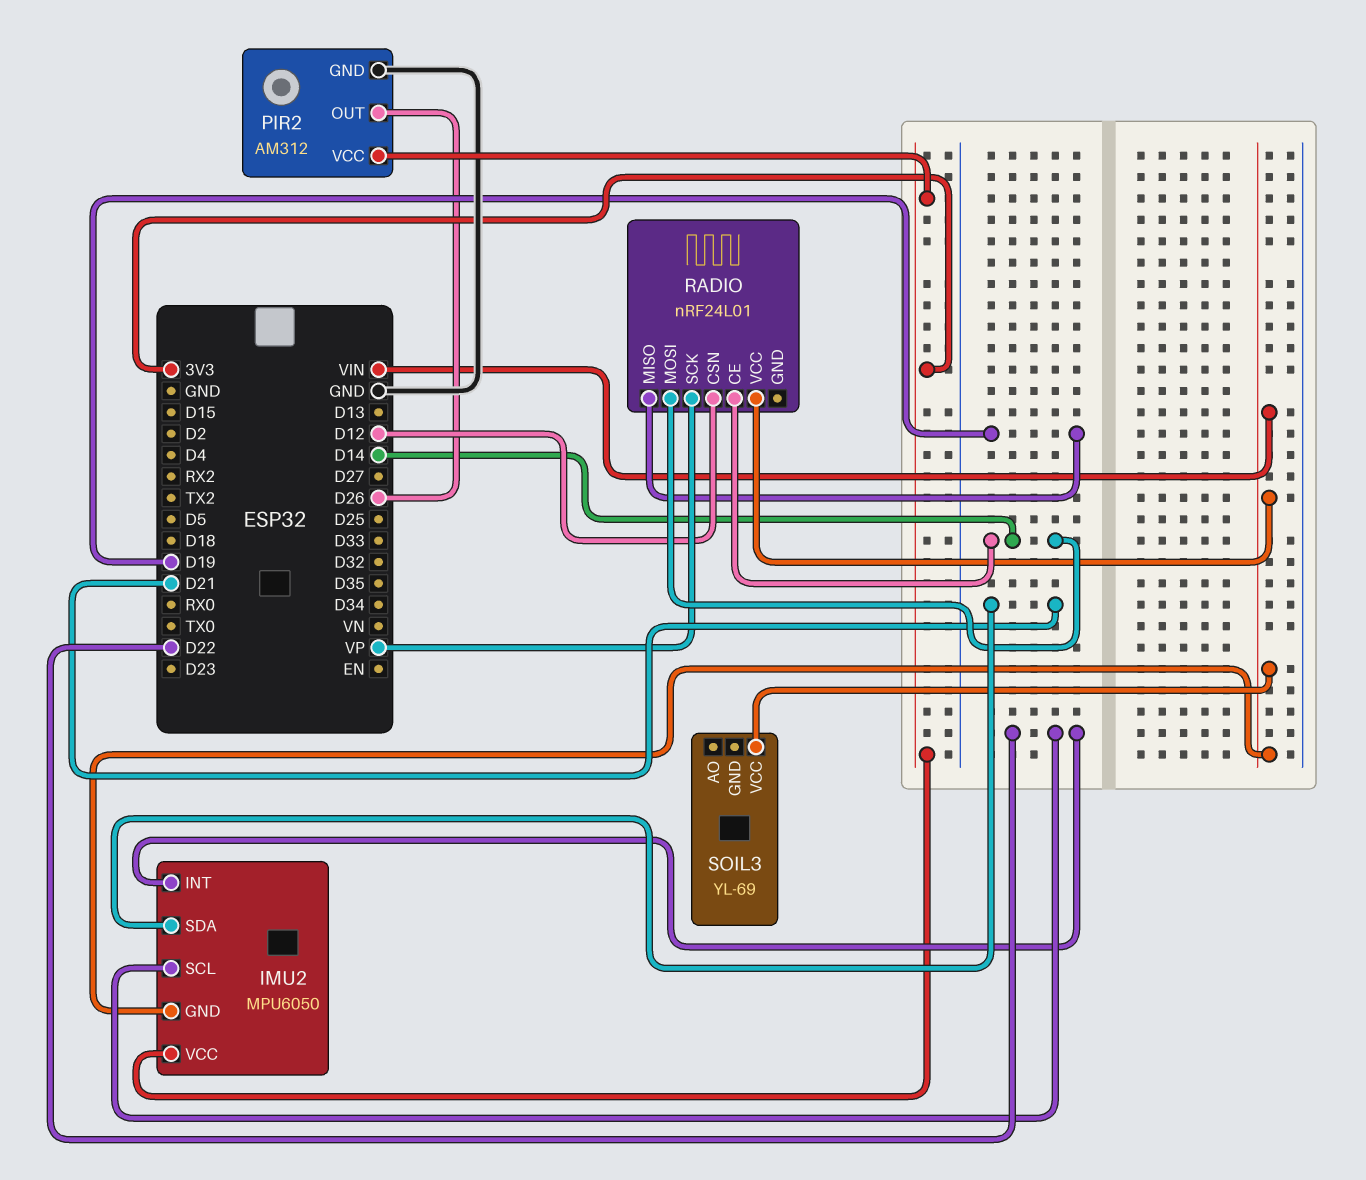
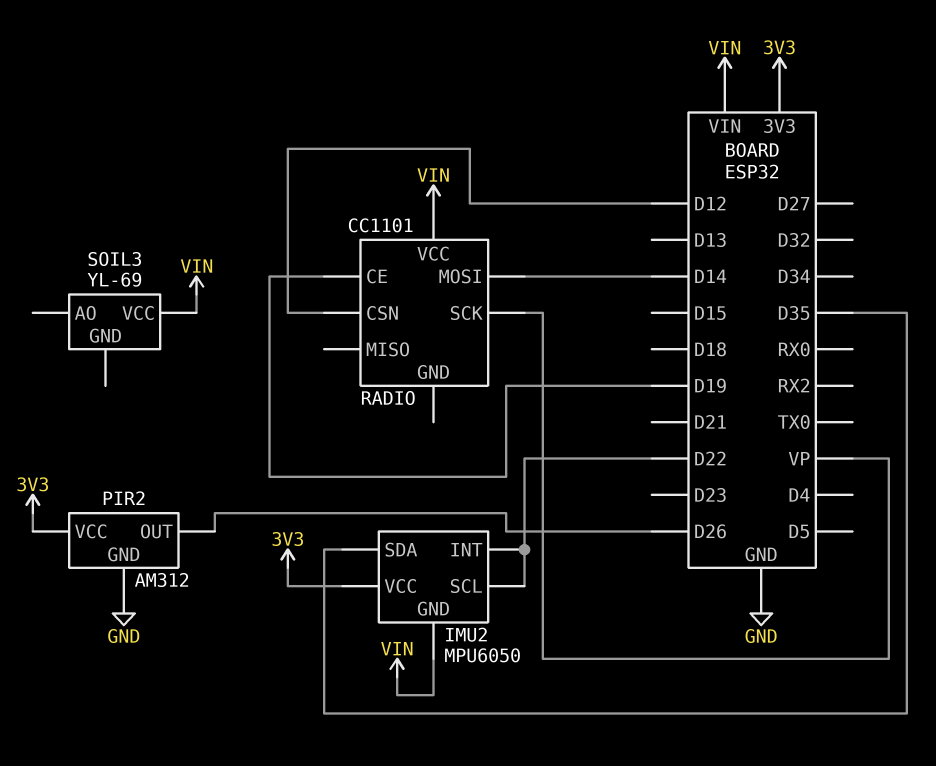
IMU2 pin SDA: D21 -> D35
RADIO: nRF24L01 -> CC1101
RADIO pin CE: D14 -> D19
RADIO pin MISO: D19 -> none

